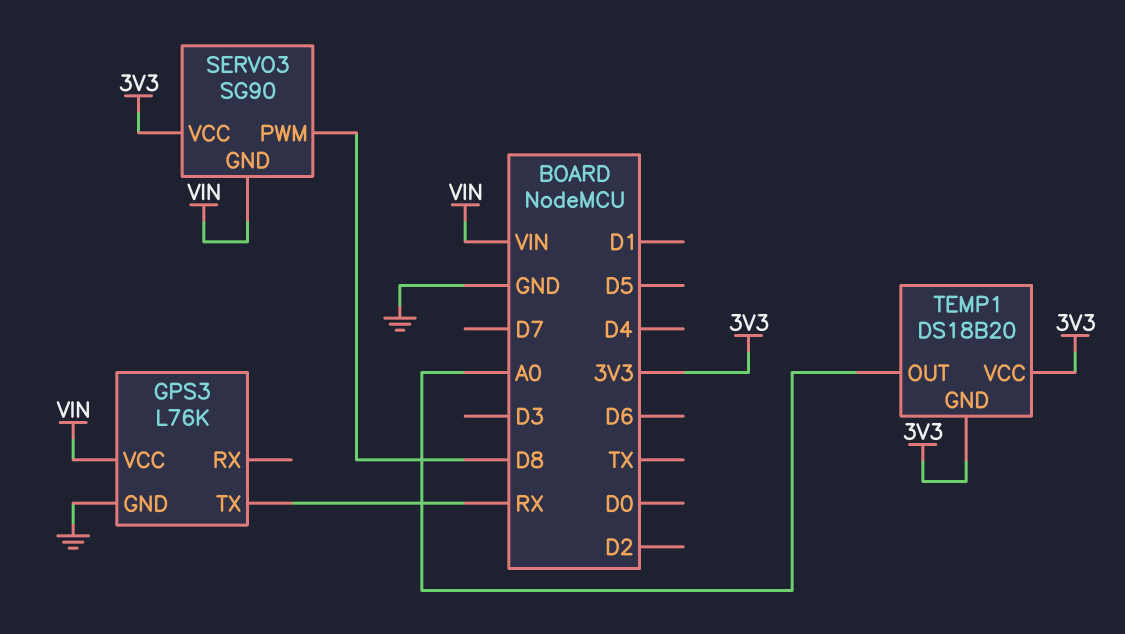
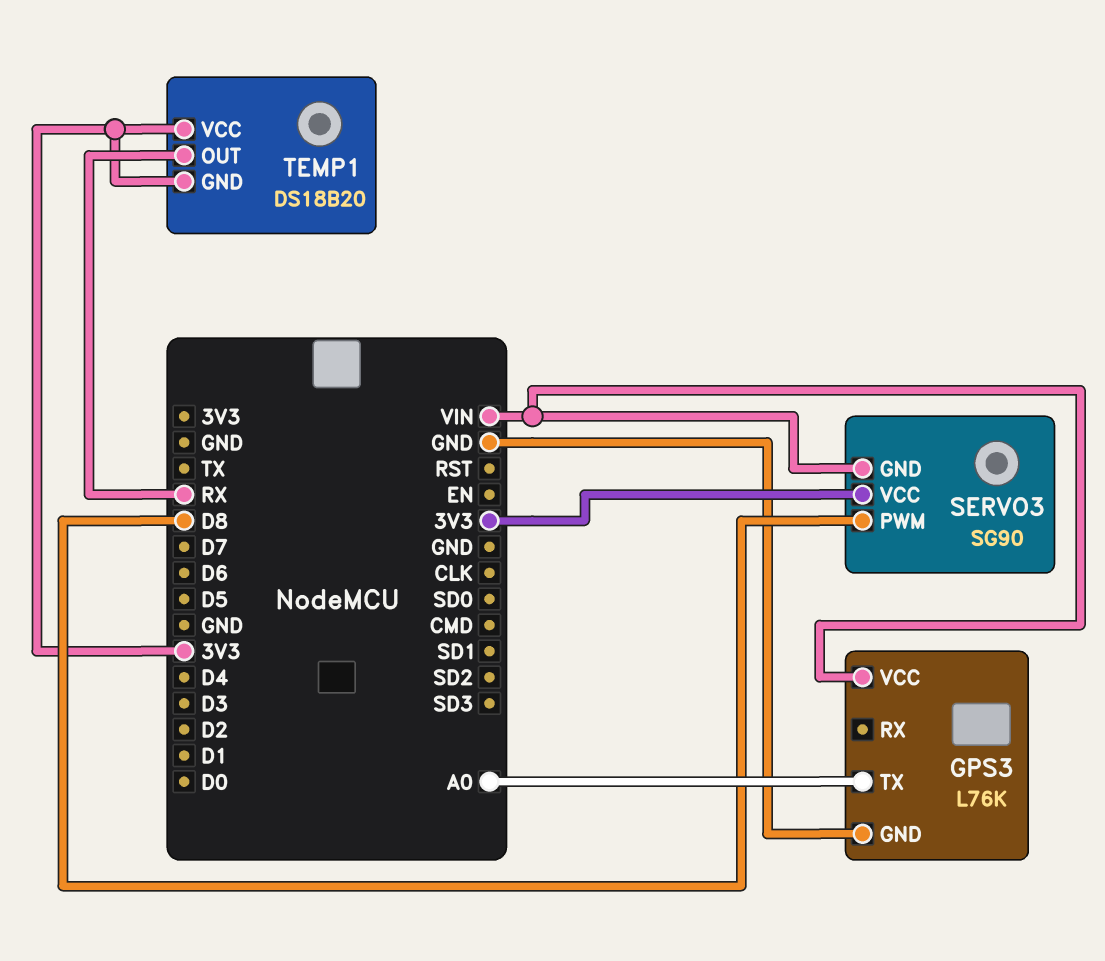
GPS3 pin TX: RX -> A0
TEMP1 pin OUT: A0 -> RX

